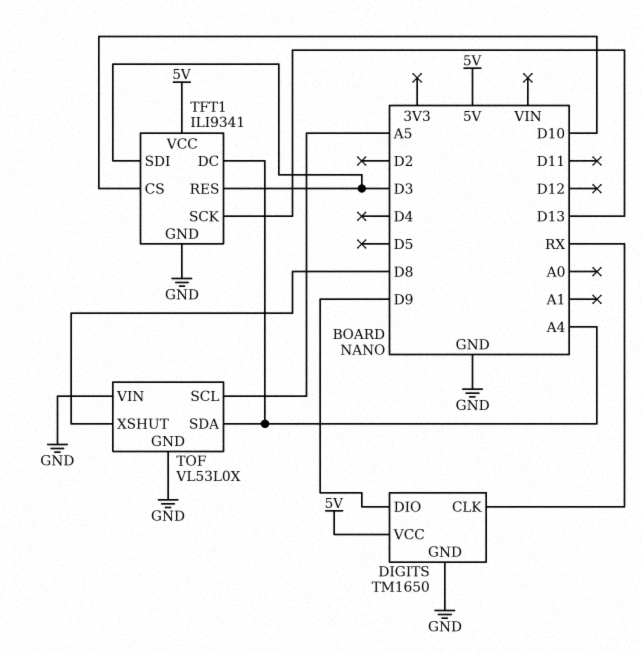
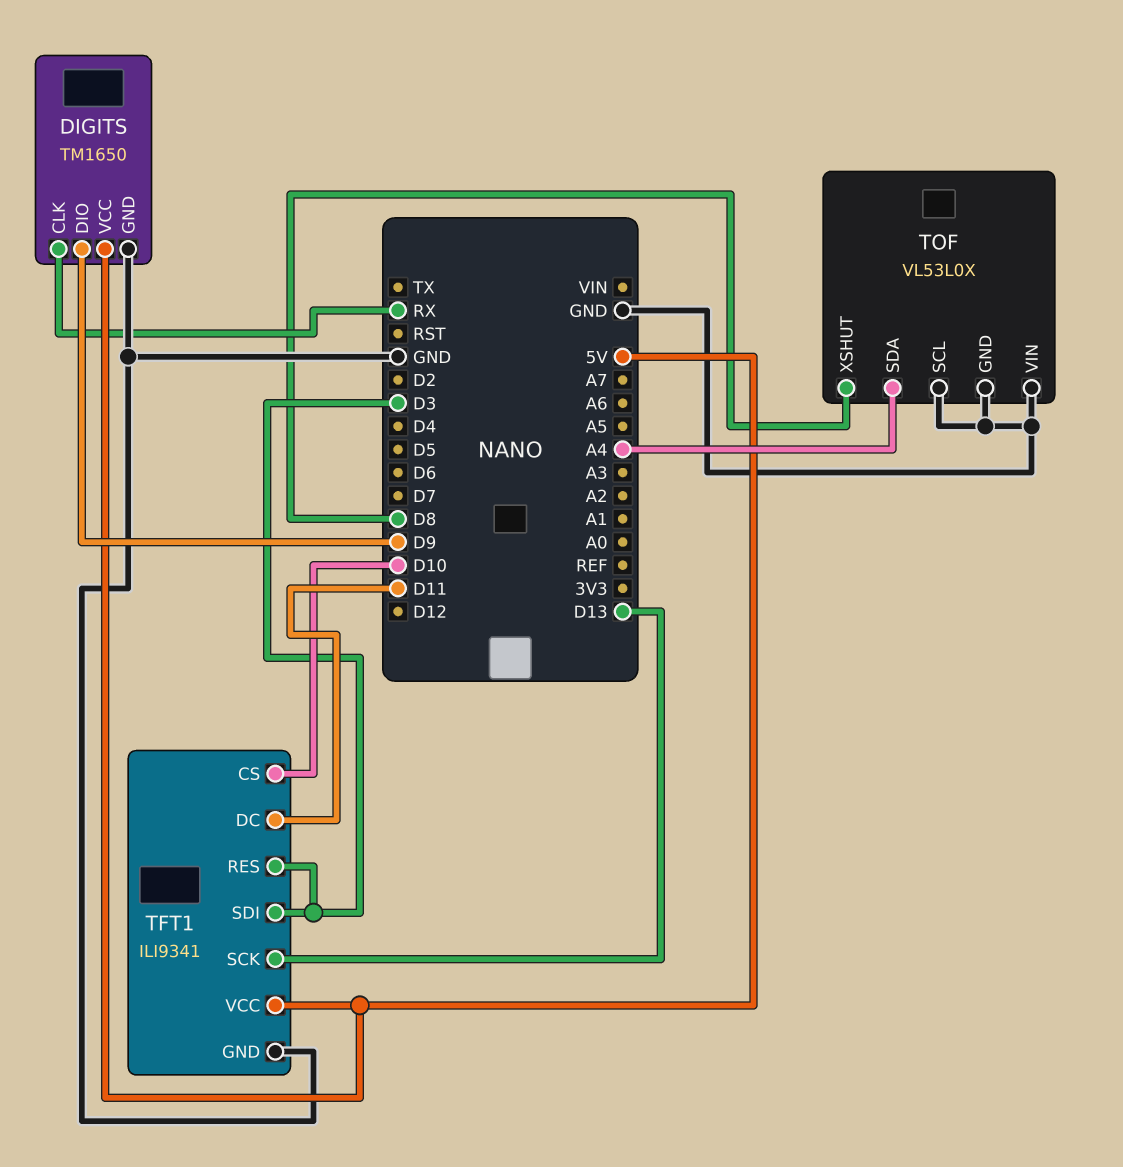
TFT1 pin DC: A4 -> D11
TOF pin SCL: A5 -> GND

